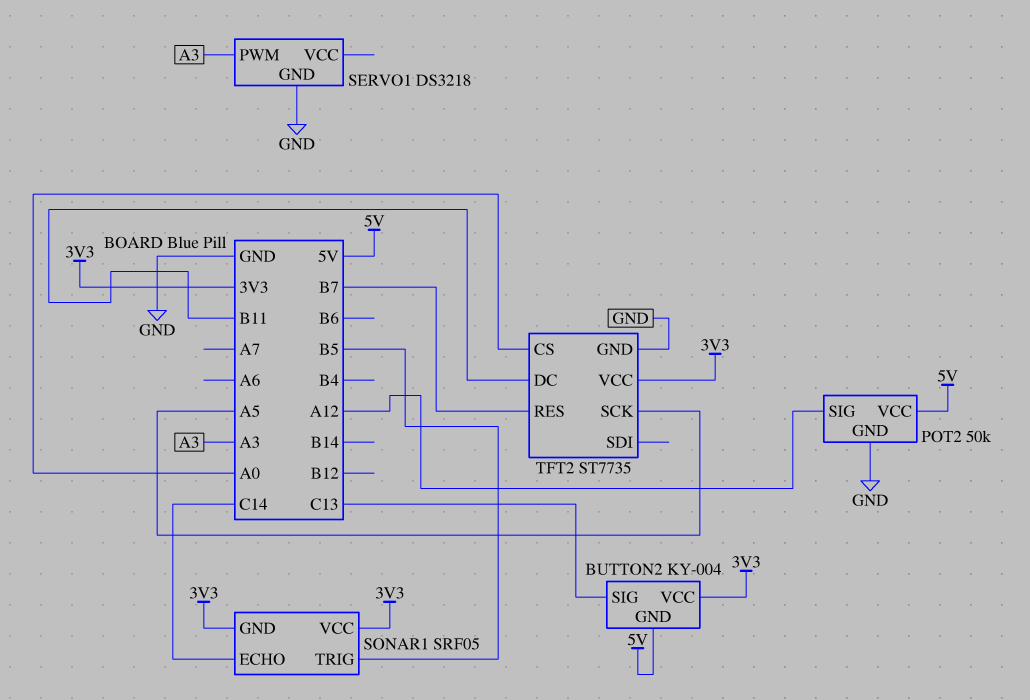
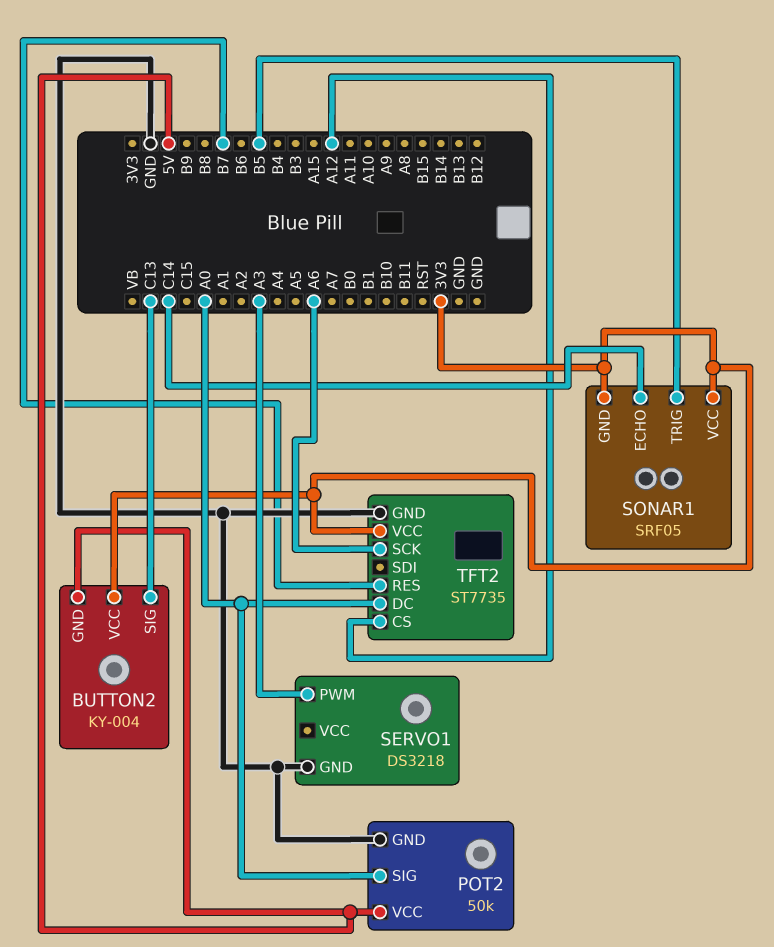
POT2 pin SIG: A12 -> A0
TFT2 pin CS: A0 -> A12
TFT2 pin DC: B11 -> A0
TFT2 pin SCK: A5 -> A6

